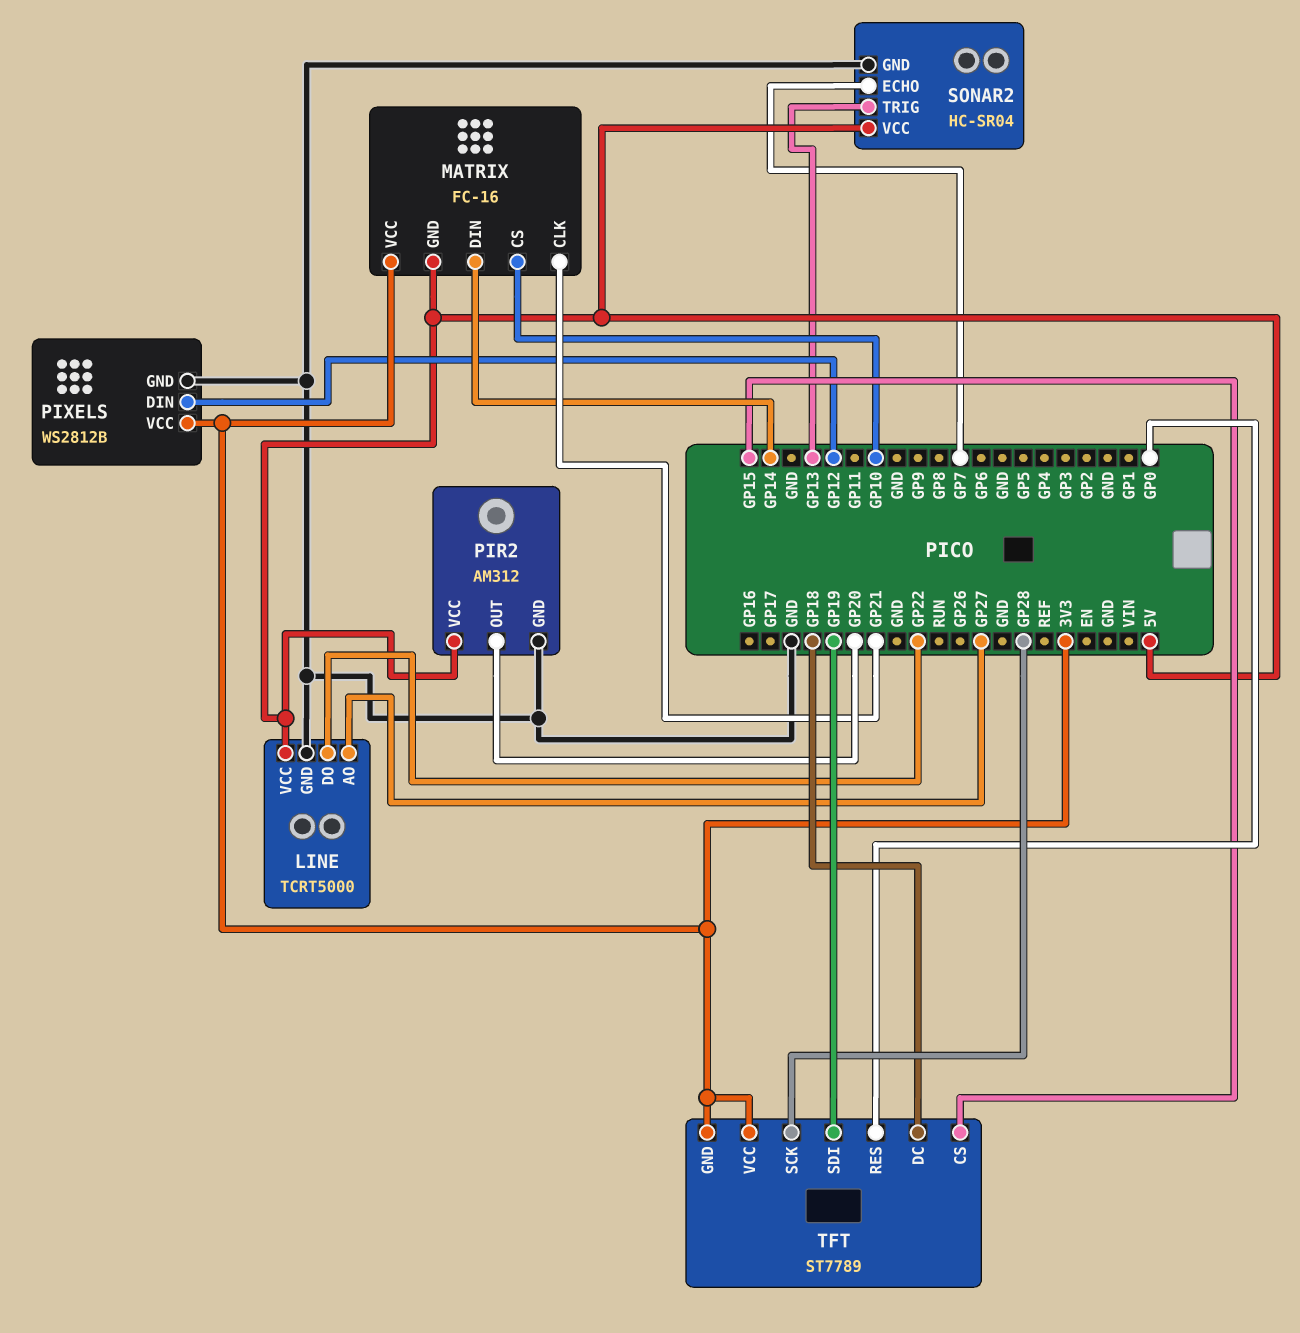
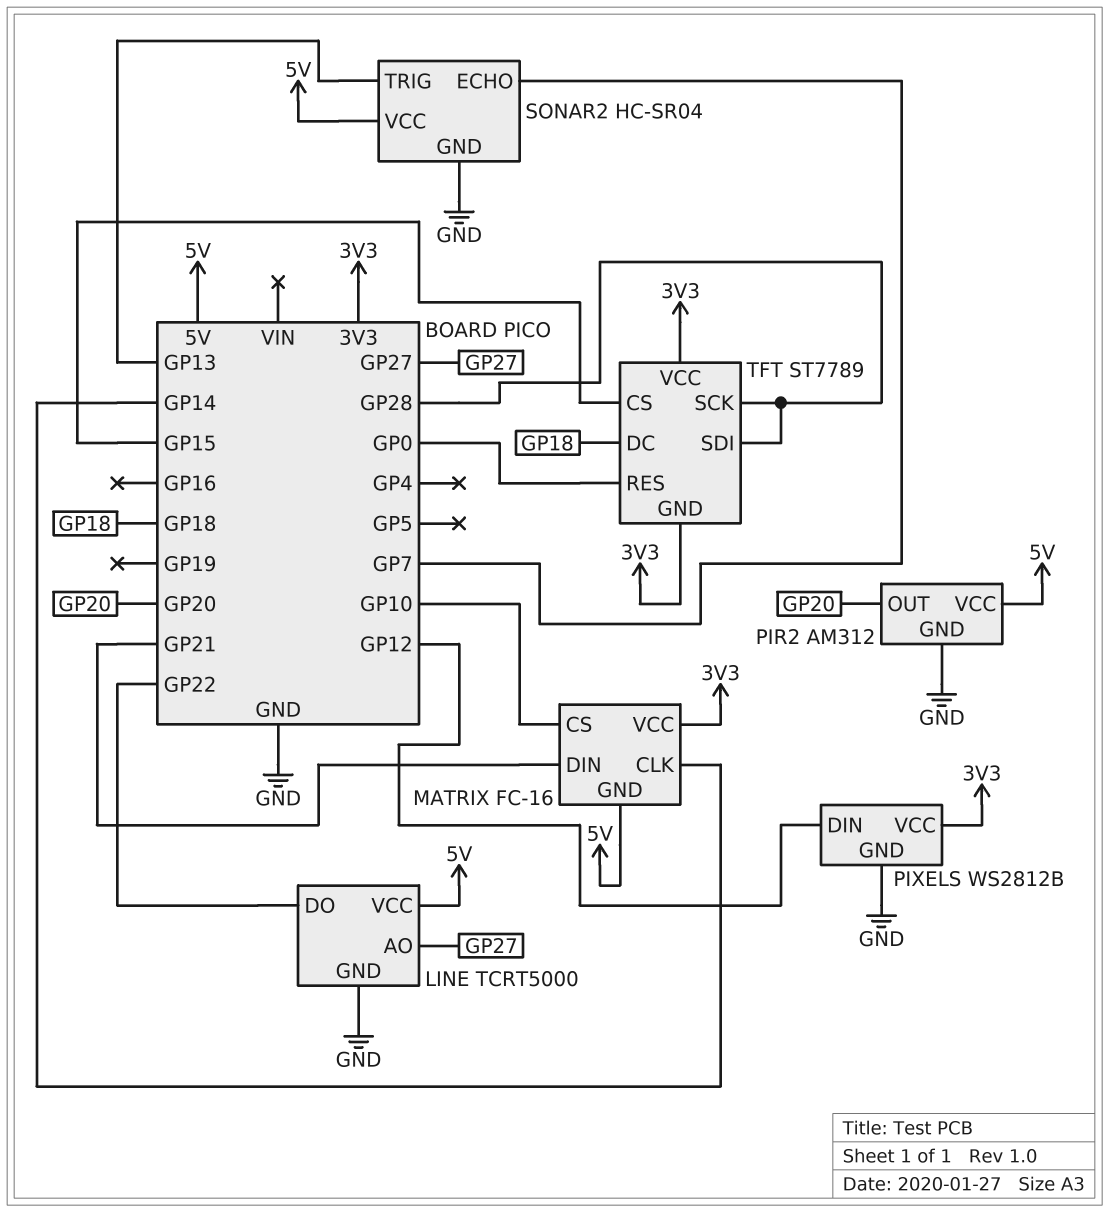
MATRIX pin CLK: GP21 -> GP14
MATRIX pin DIN: GP14 -> GP21
TFT pin SDI: GP19 -> GP28

